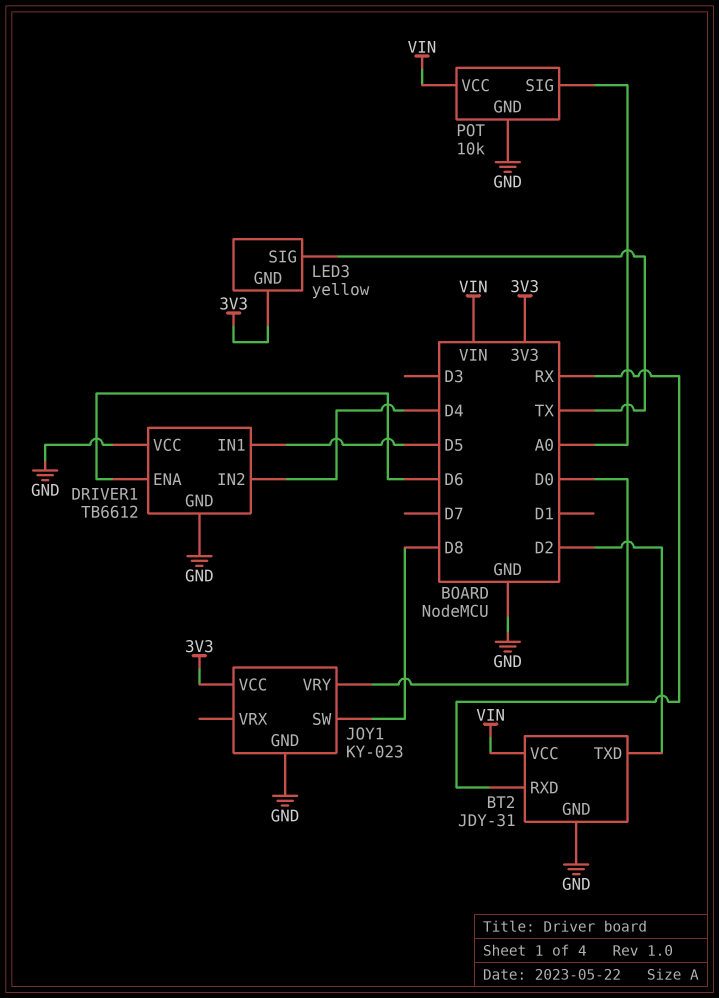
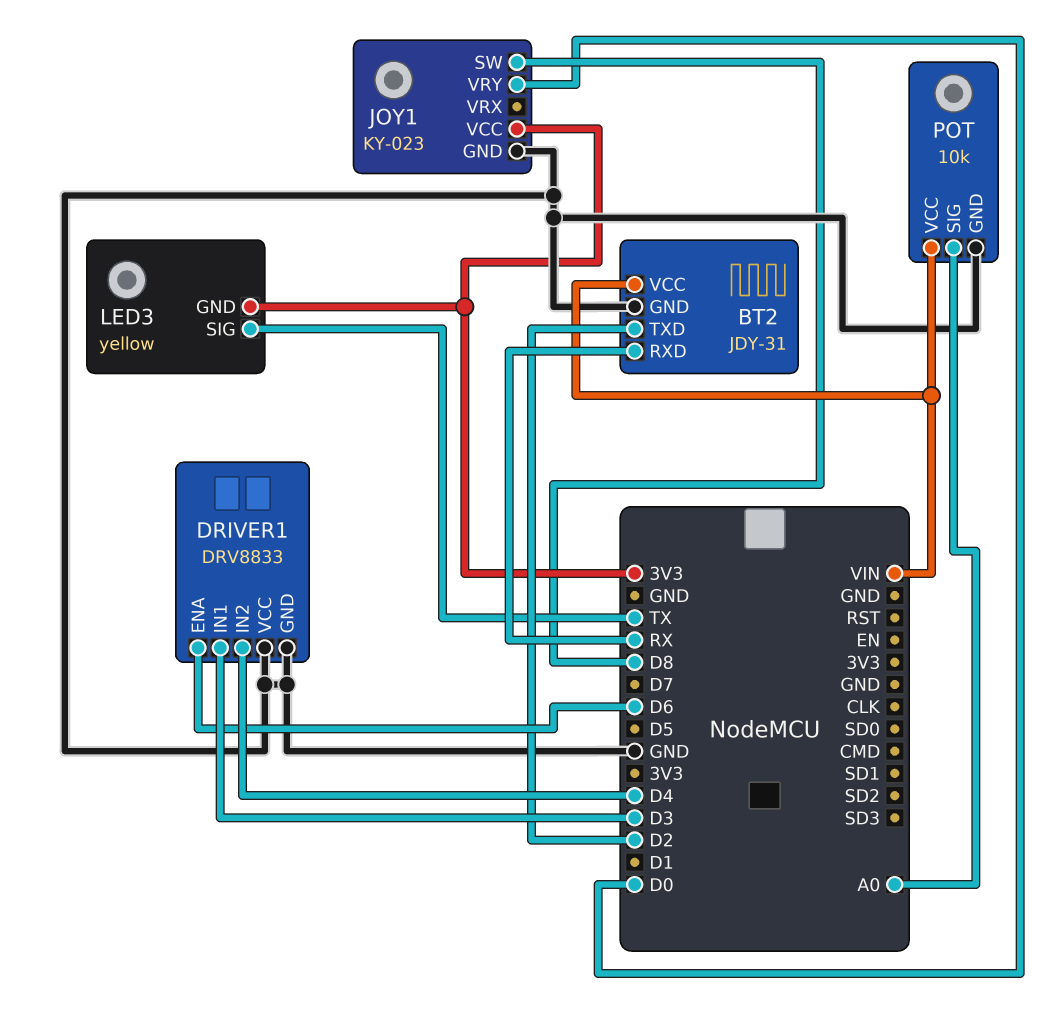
DRIVER1: TB6612 -> DRV8833
DRIVER1 pin IN1: D5 -> D3

